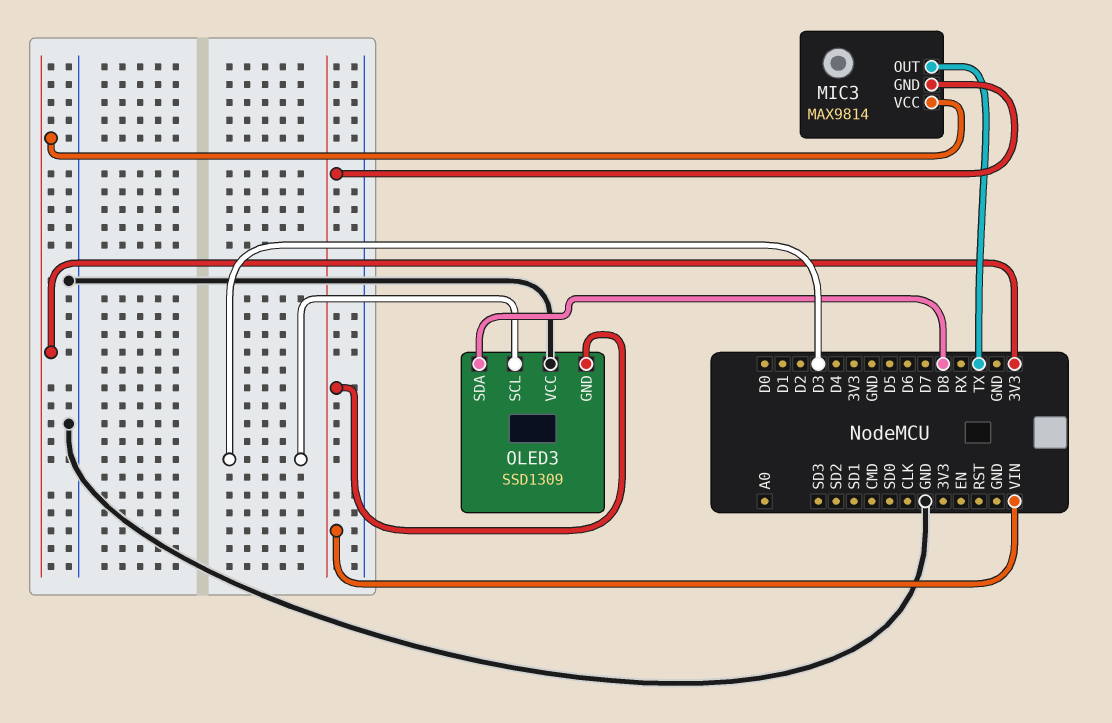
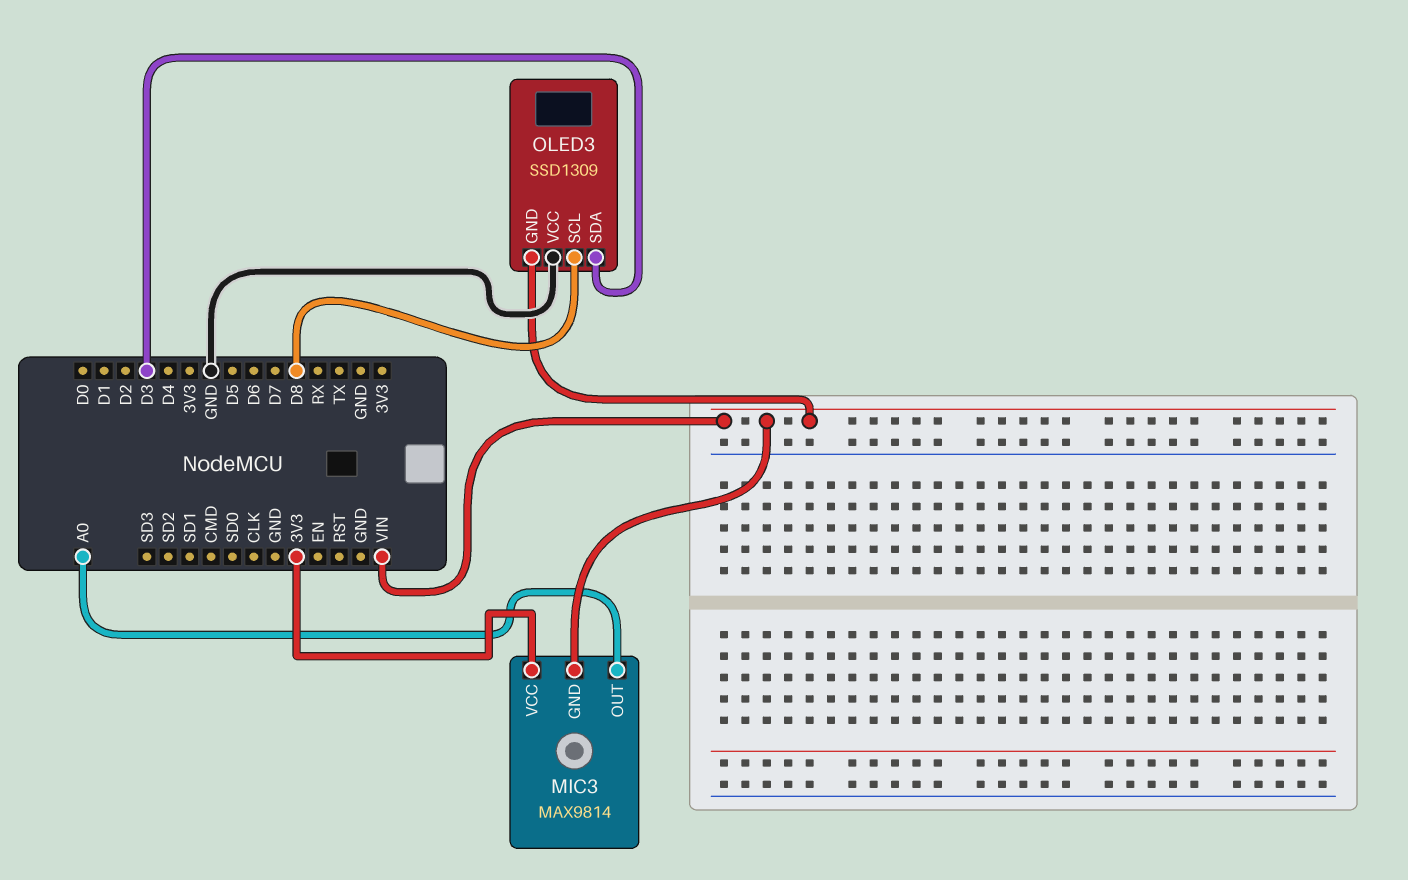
MIC3 pin OUT: TX -> A0
OLED3 pin SCL: D3 -> D8
OLED3 pin SDA: D8 -> D3

